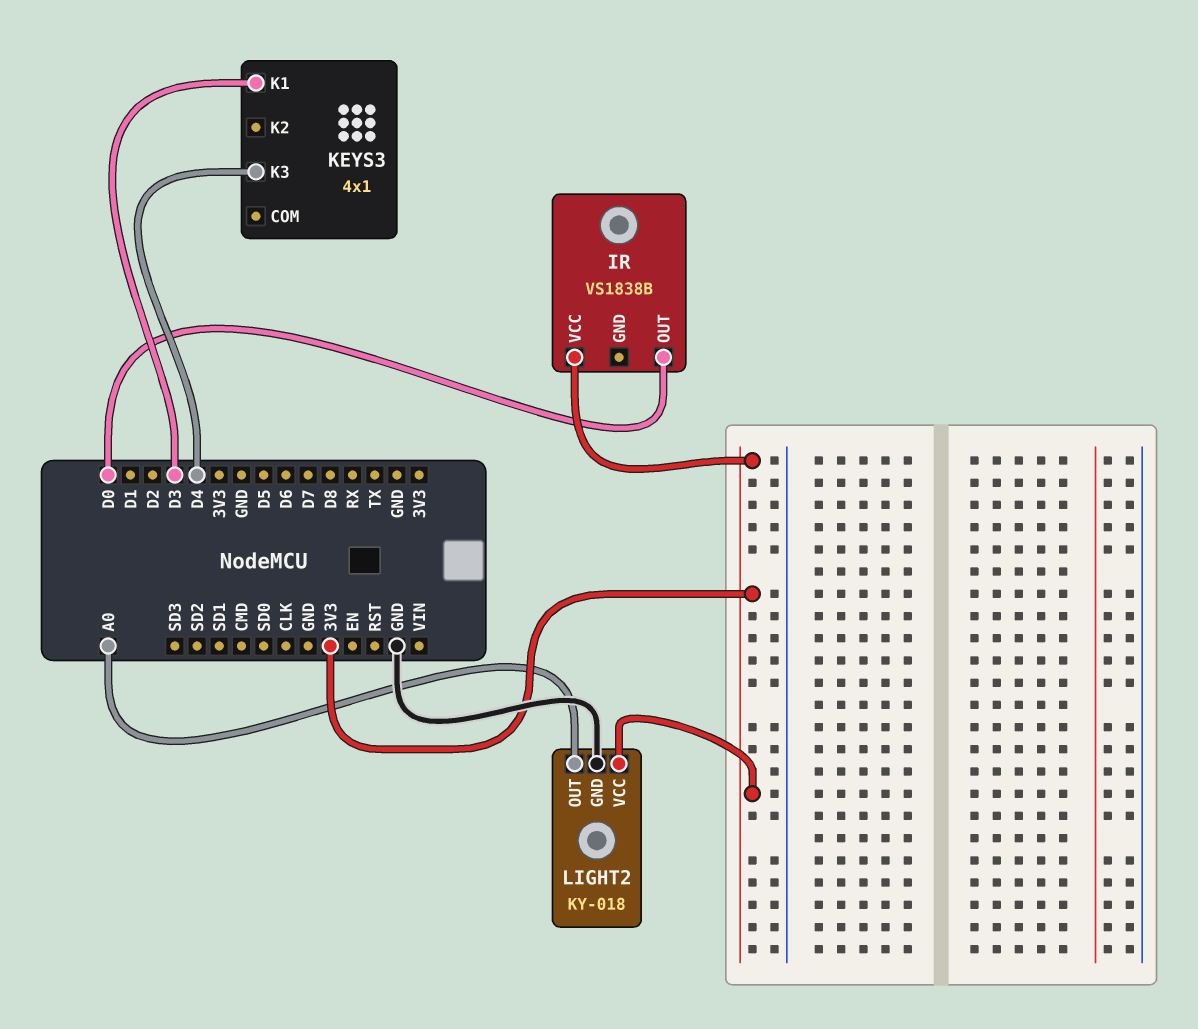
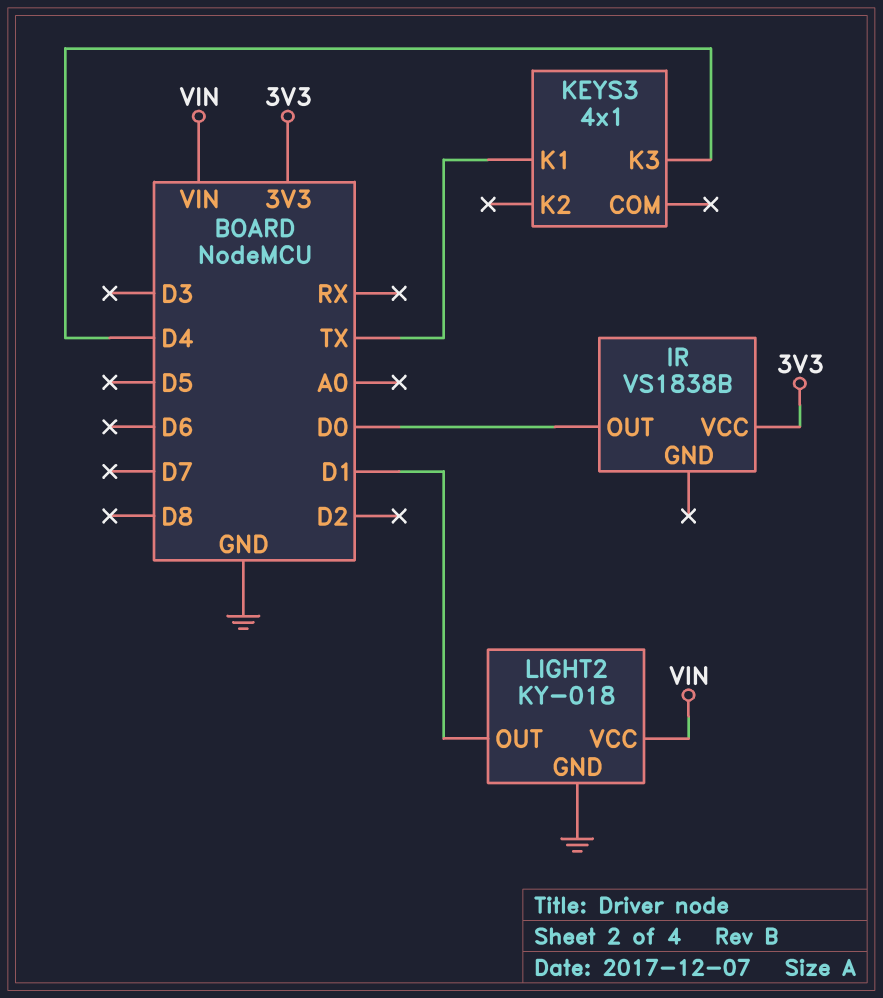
KEYS3 pin K1: D3 -> TX
LIGHT2 pin OUT: A0 -> D1
LIGHT2 pin VCC: 3V3 -> VIN

